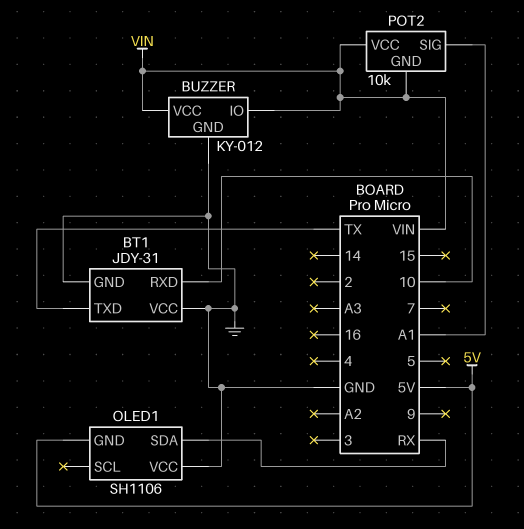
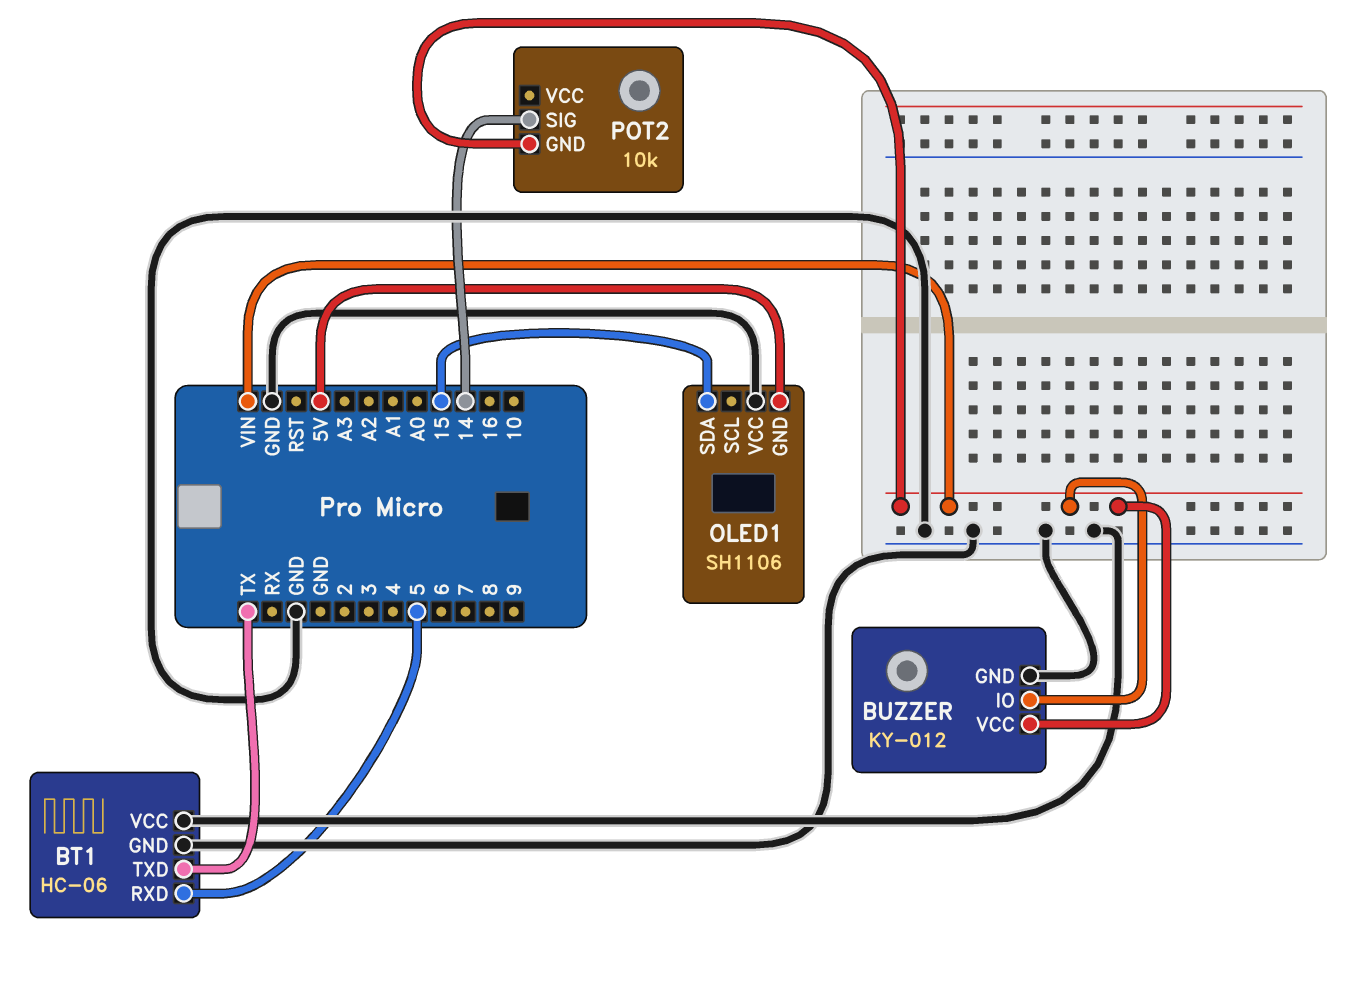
BT1: JDY-31 -> HC-06
BT1 pin RXD: 10 -> 5
OLED1 pin SDA: RX -> 15
POT2 pin SIG: A1 -> 14
POT2 pin VCC: VIN -> none

